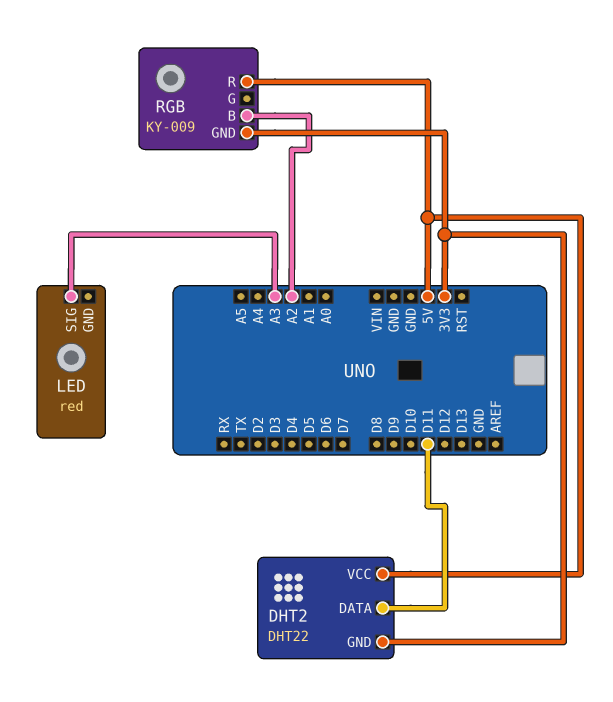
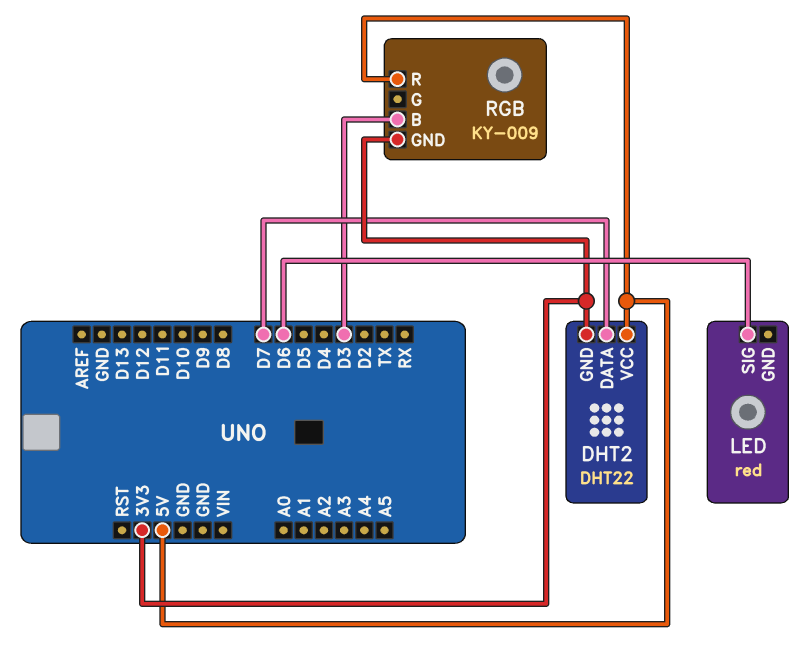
DHT2 pin DATA: D11 -> D7
LED pin SIG: A3 -> D6
RGB pin B: A2 -> D3

